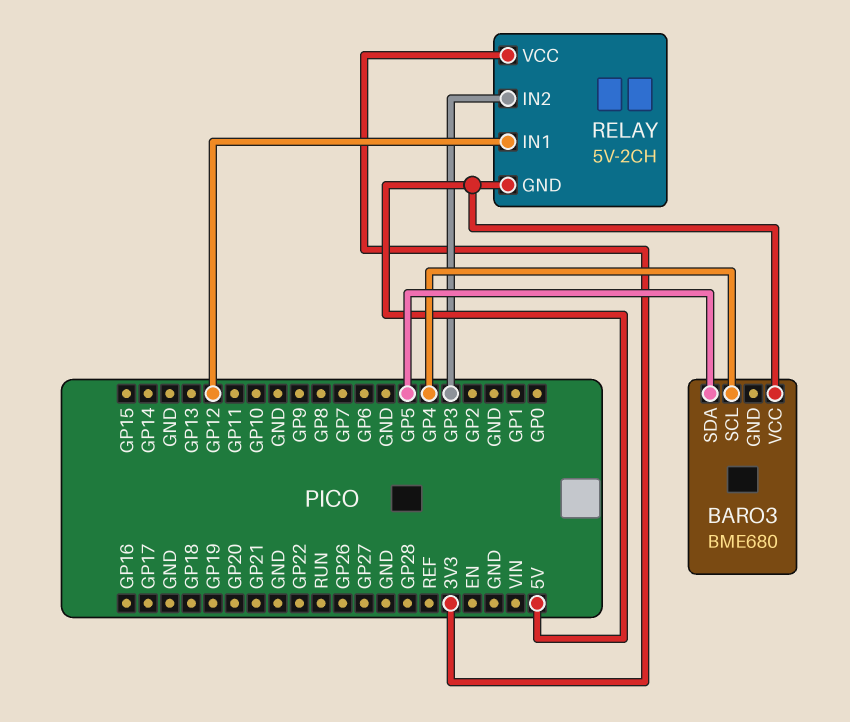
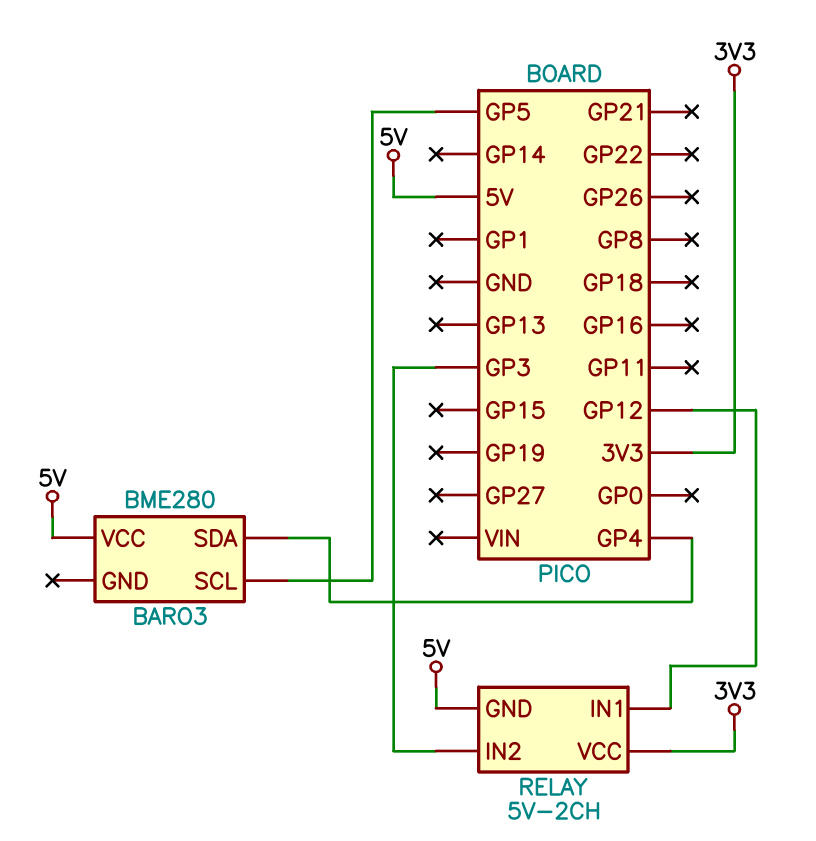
BARO3: BME680 -> BME280
BARO3 pin SCL: GP4 -> GP5
BARO3 pin SDA: GP5 -> GP4

